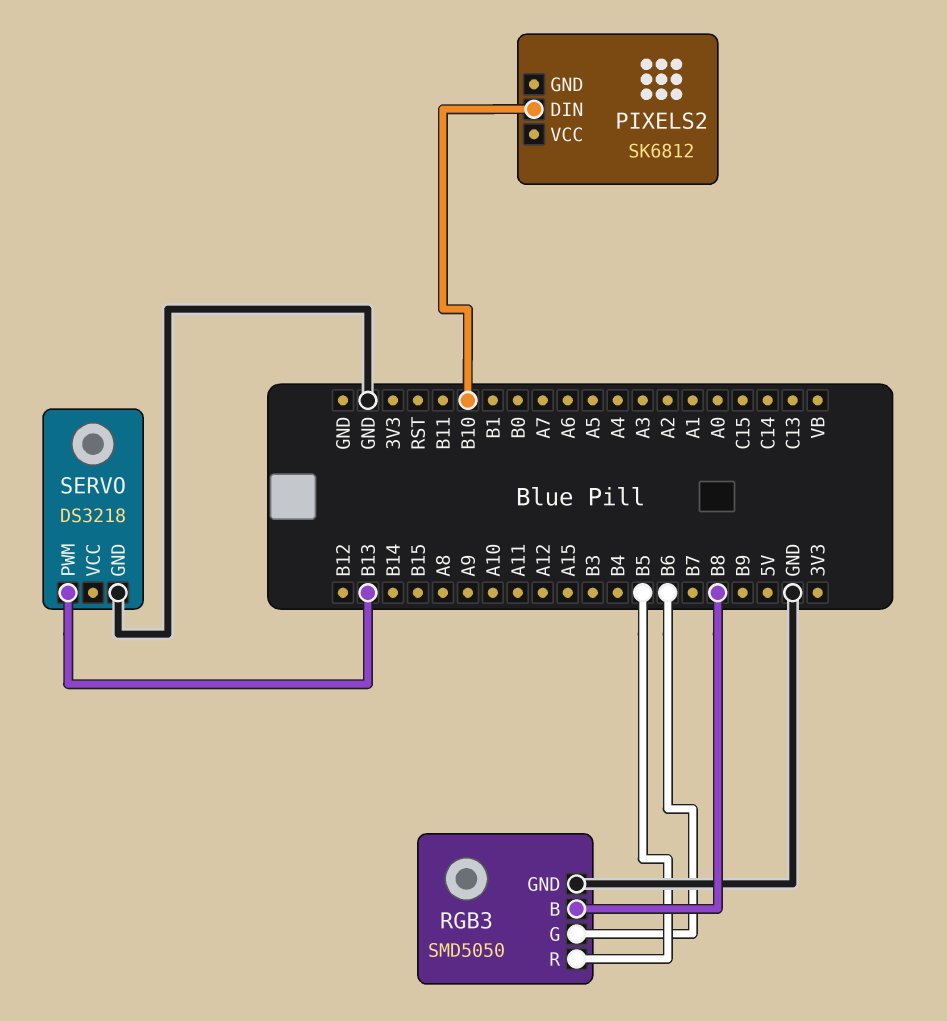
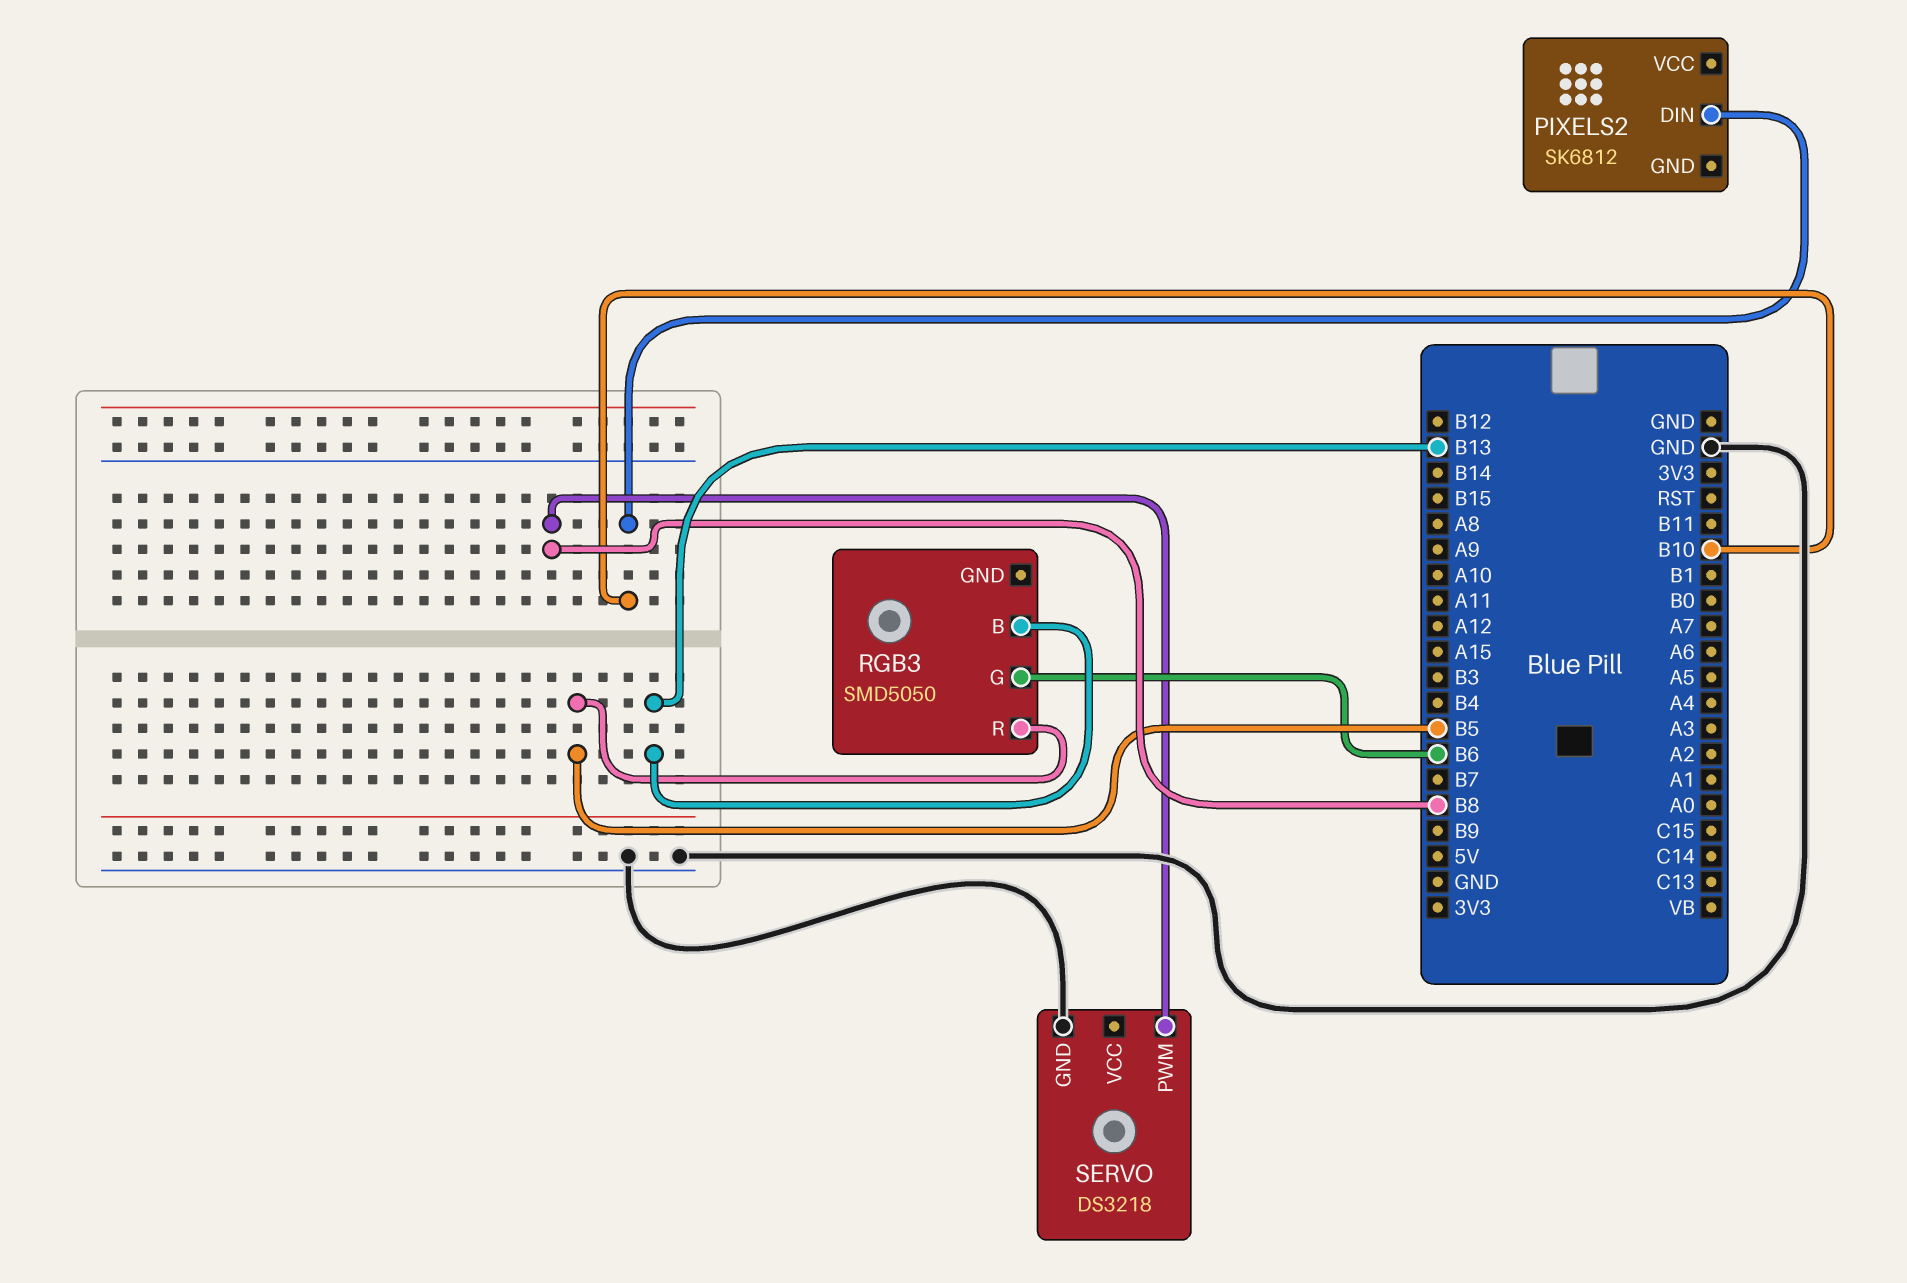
RGB3 pin B: B8 -> B13
RGB3 pin GND: GND -> none
SERVO pin PWM: B13 -> B8

